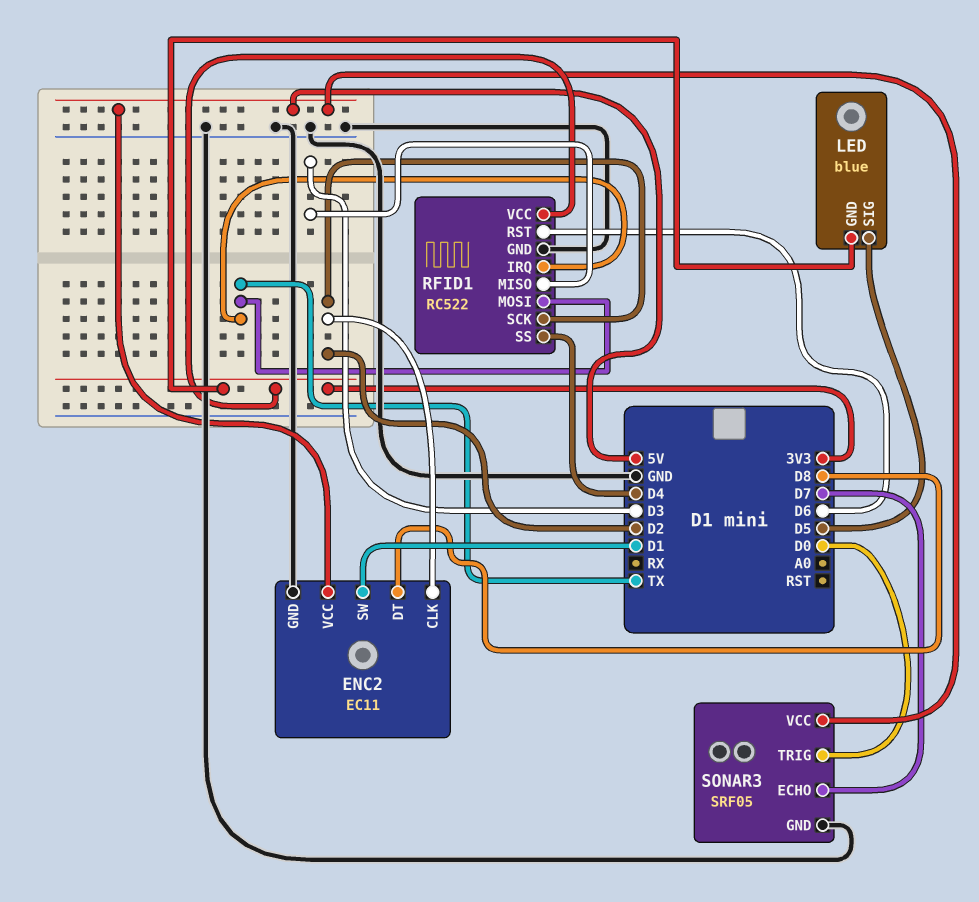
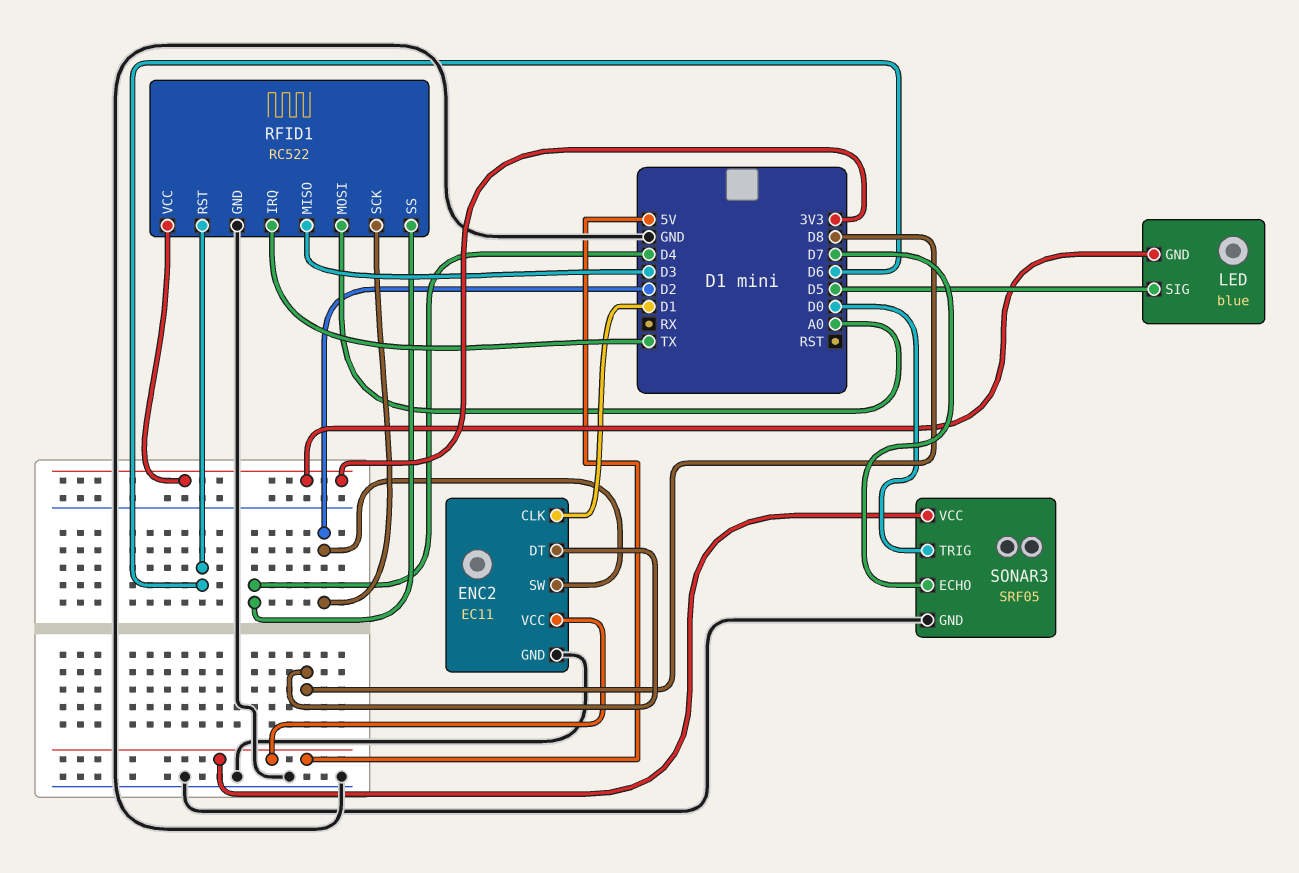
ENC2 pin CLK: D2 -> D1
ENC2 pin SW: D1 -> D2
RFID1 pin MOSI: TX -> A0

